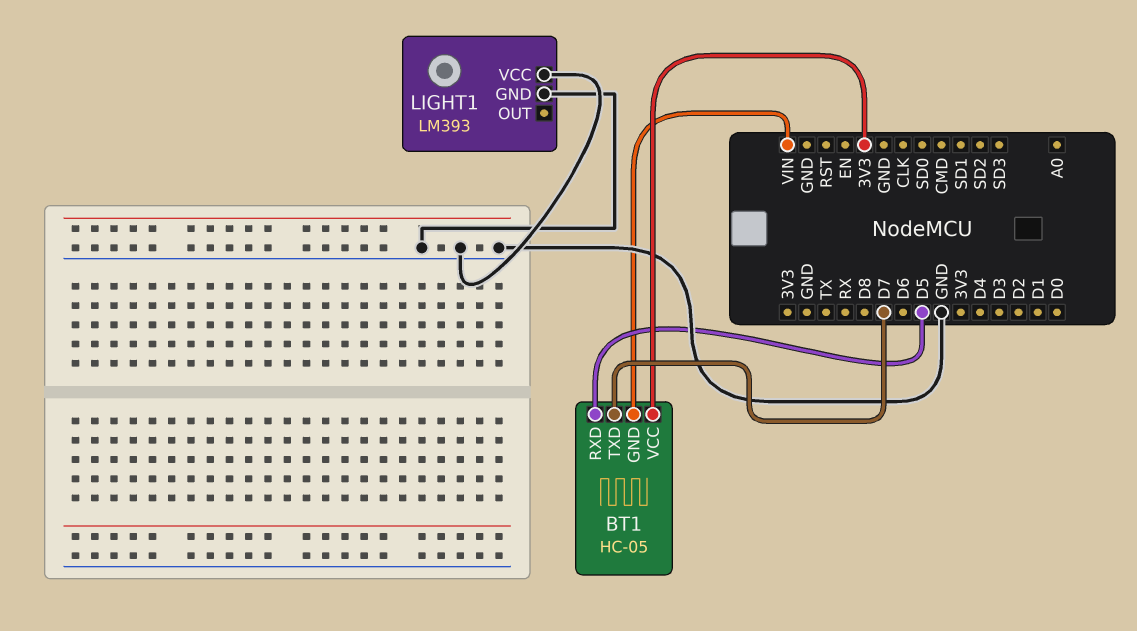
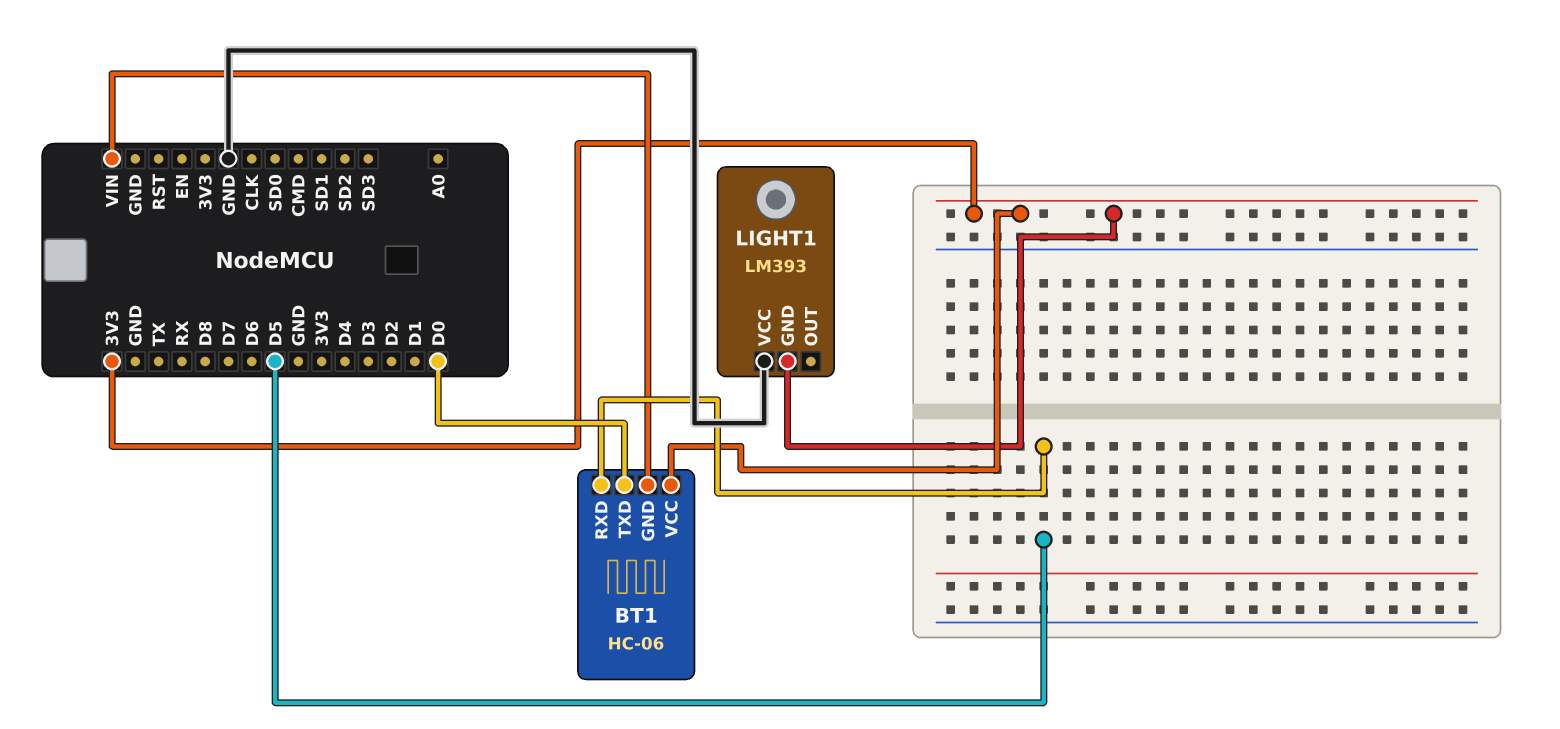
BT1: HC-05 -> HC-06
BT1 pin TXD: D7 -> D0
LIGHT1 pin GND: GND -> 3V3

